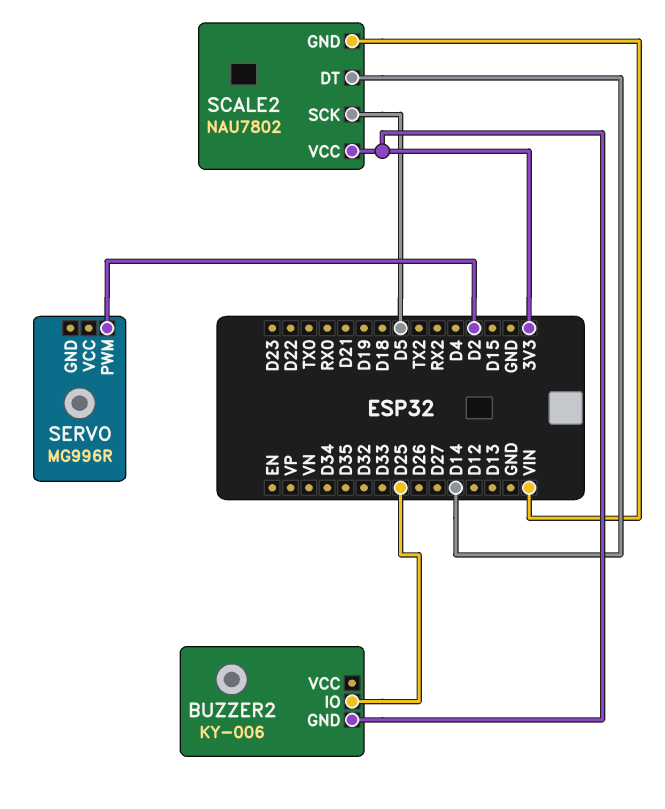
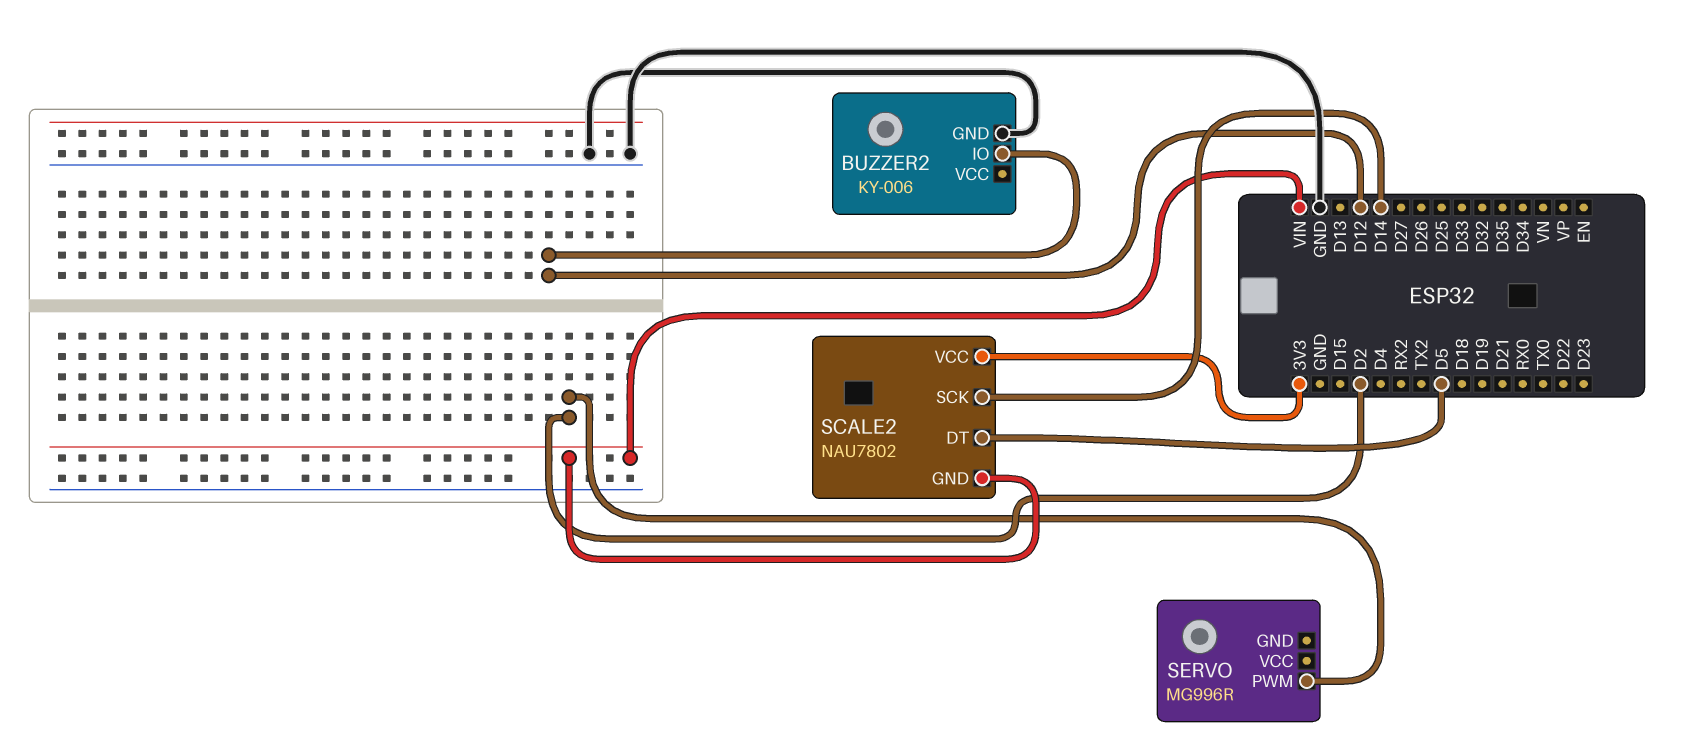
BUZZER2 pin GND: 3V3 -> GND
BUZZER2 pin IO: D25 -> D12
SCALE2 pin DT: D14 -> D5
SCALE2 pin SCK: D5 -> D14

